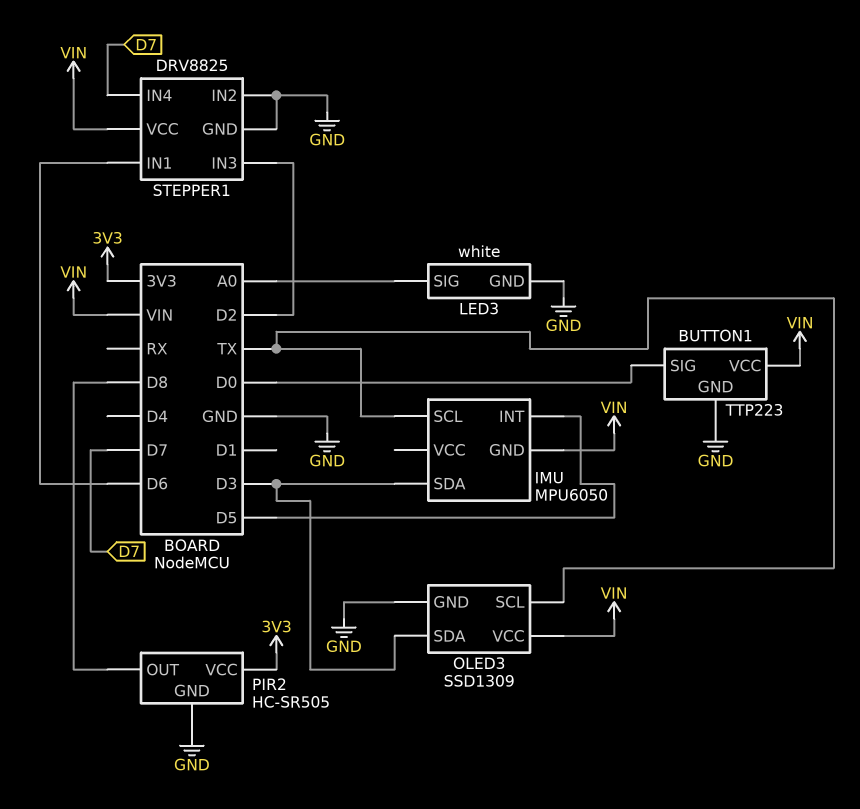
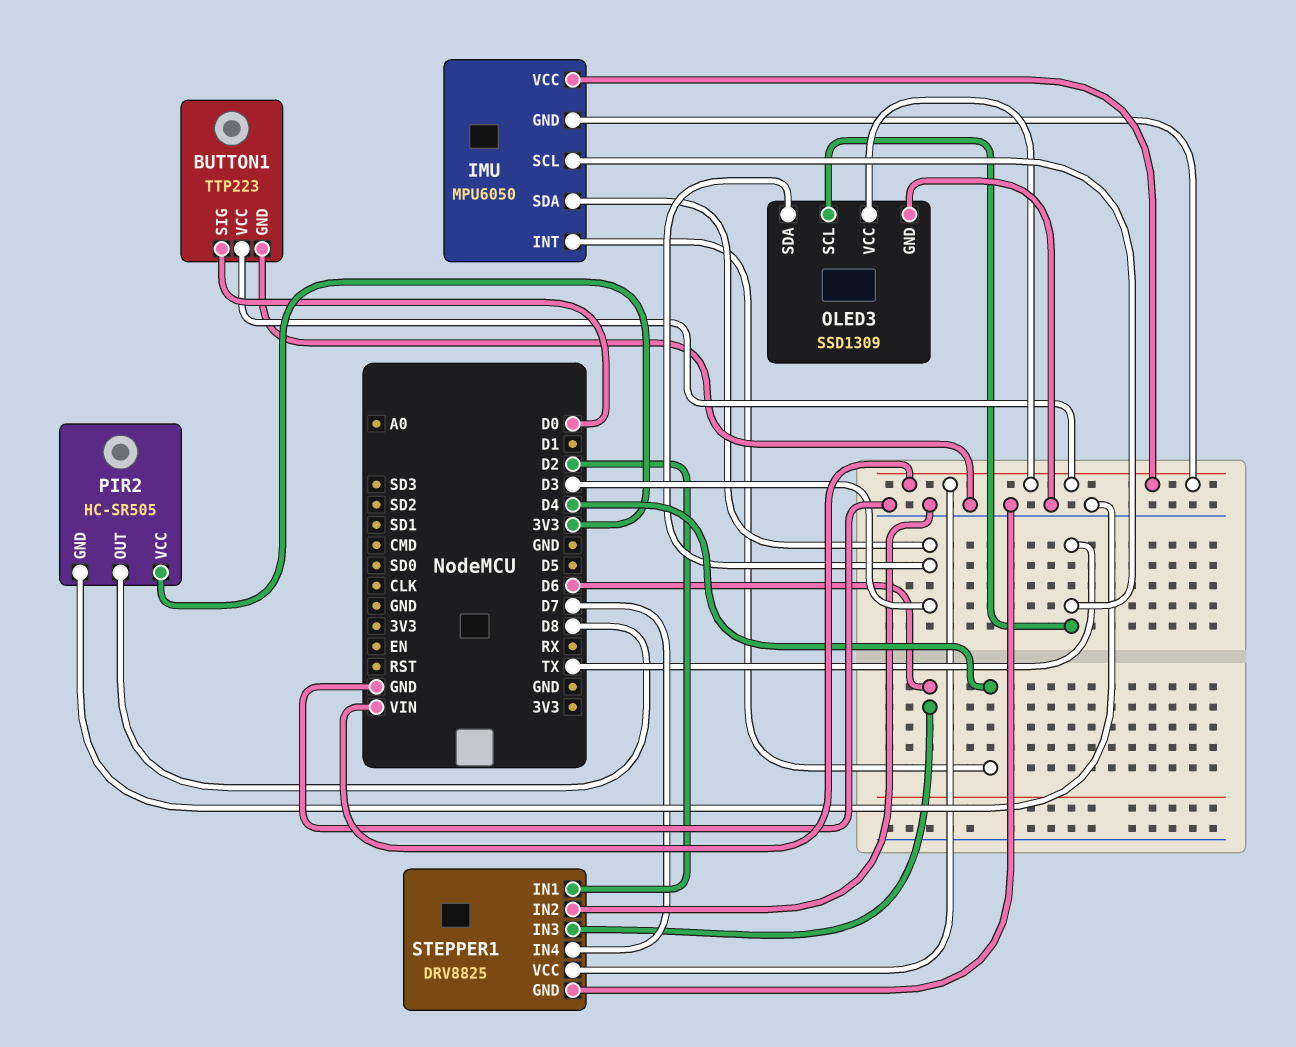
IMU pin INT: D5 -> D4
IMU pin VCC: none -> VIN
LED3: white -> none
LED3 pin GND: GND -> none
LED3 pin SIG: A0 -> none
STEPPER1 pin IN1: D6 -> D2
STEPPER1 pin IN3: D2 -> D6

